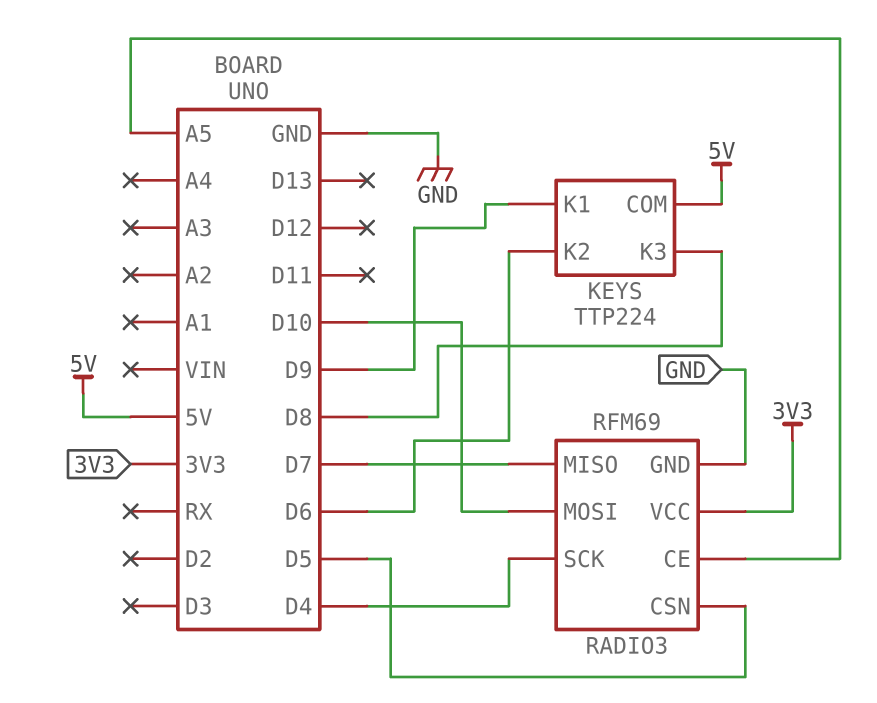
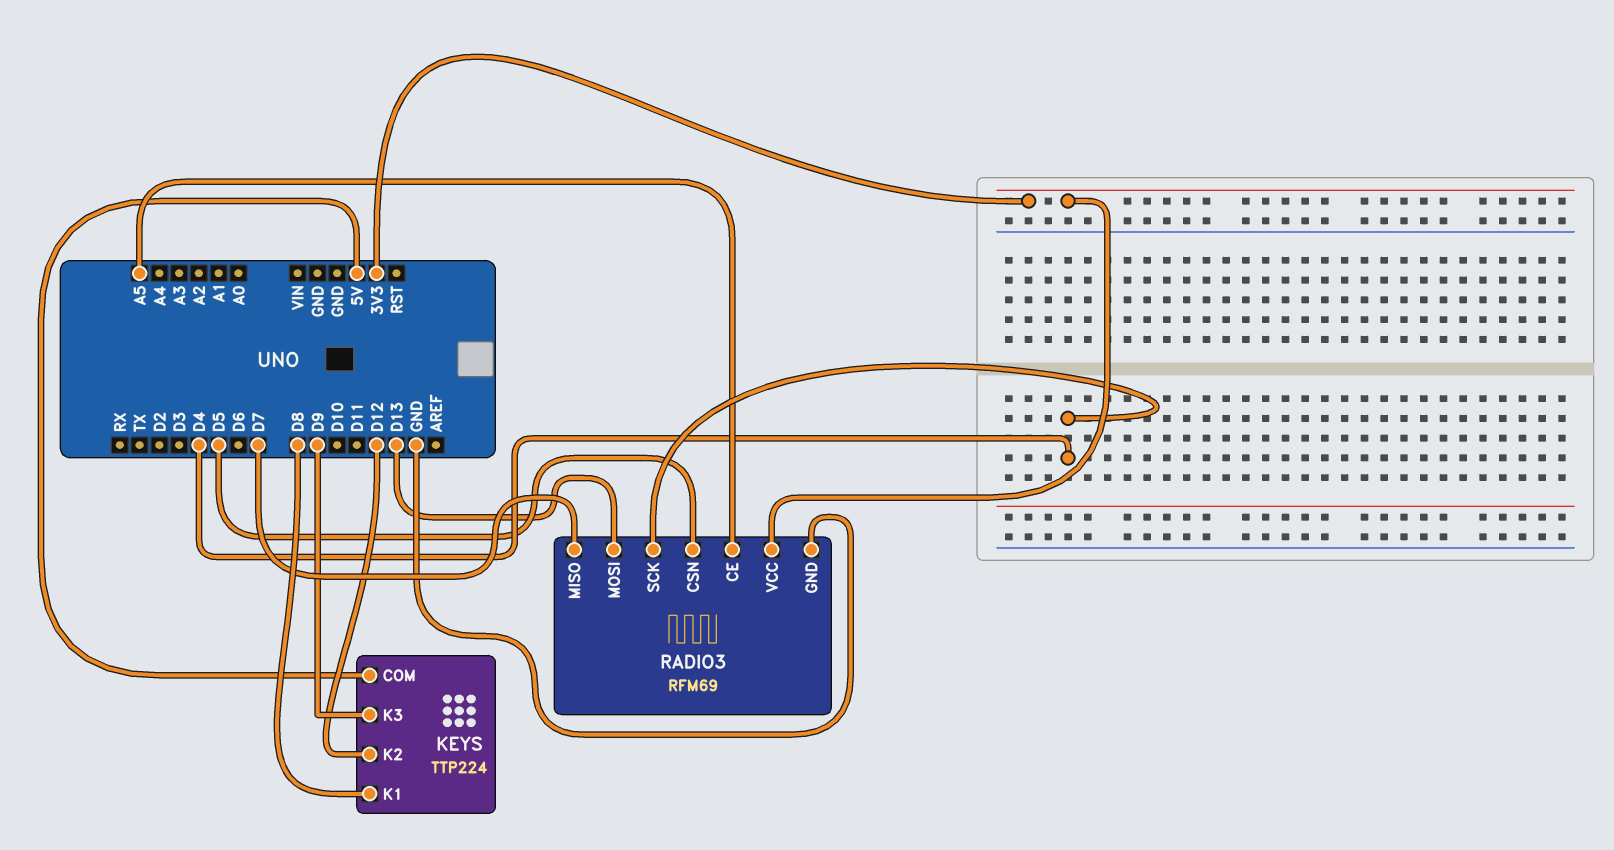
KEYS pin K1: D9 -> D8
KEYS pin K2: D6 -> D12
KEYS pin K3: D8 -> D9
RADIO3 pin MOSI: D10 -> D13

